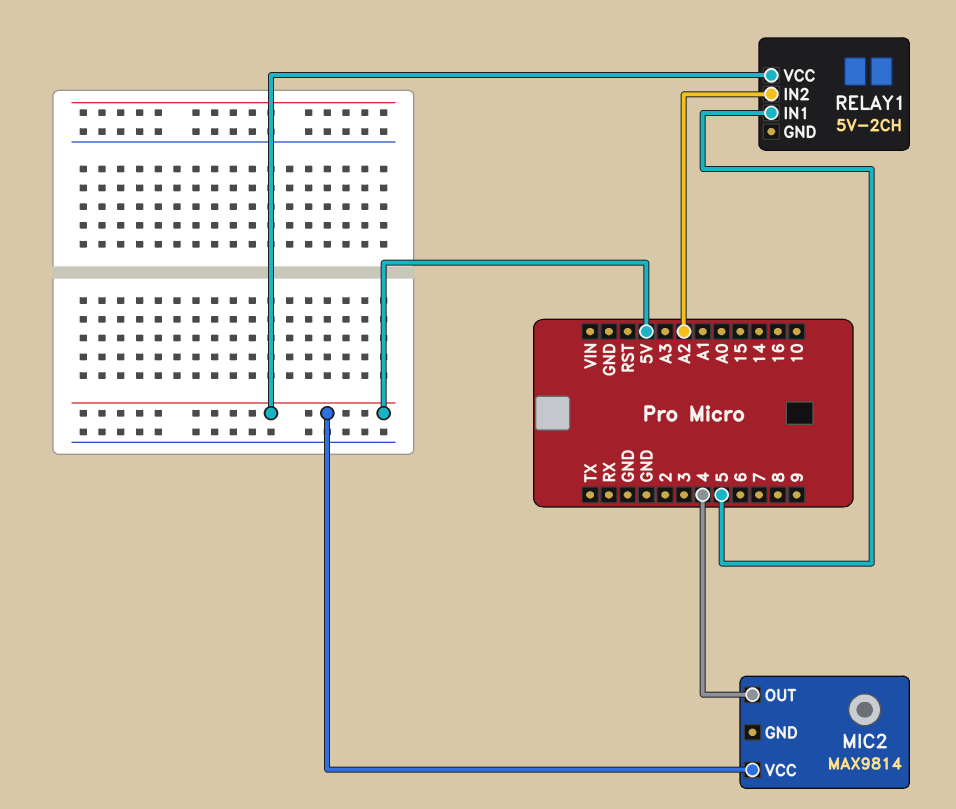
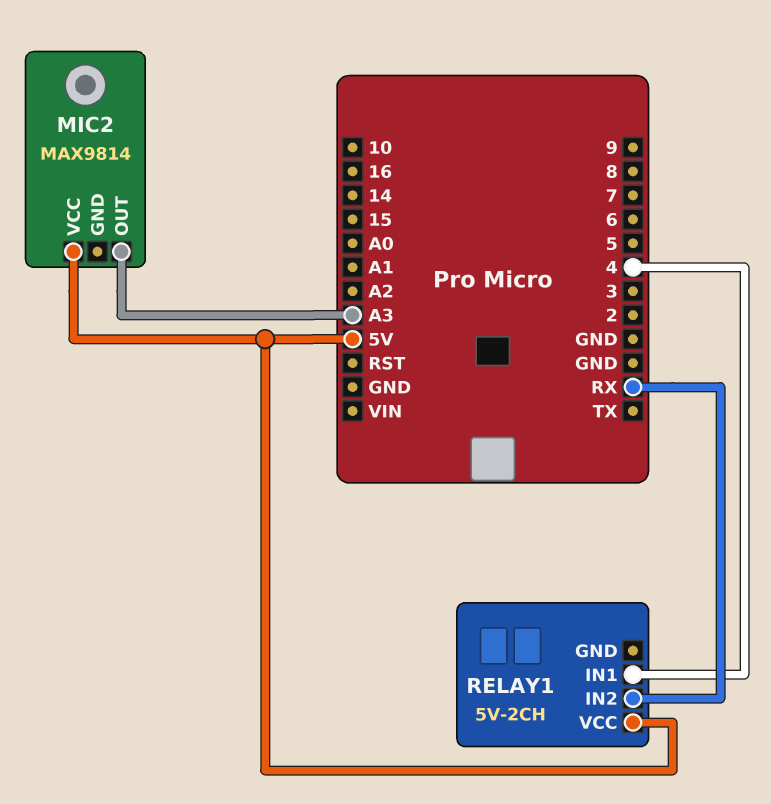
MIC2 pin OUT: 4 -> A3
RELAY1 pin IN1: 5 -> 4
RELAY1 pin IN2: A2 -> RX

